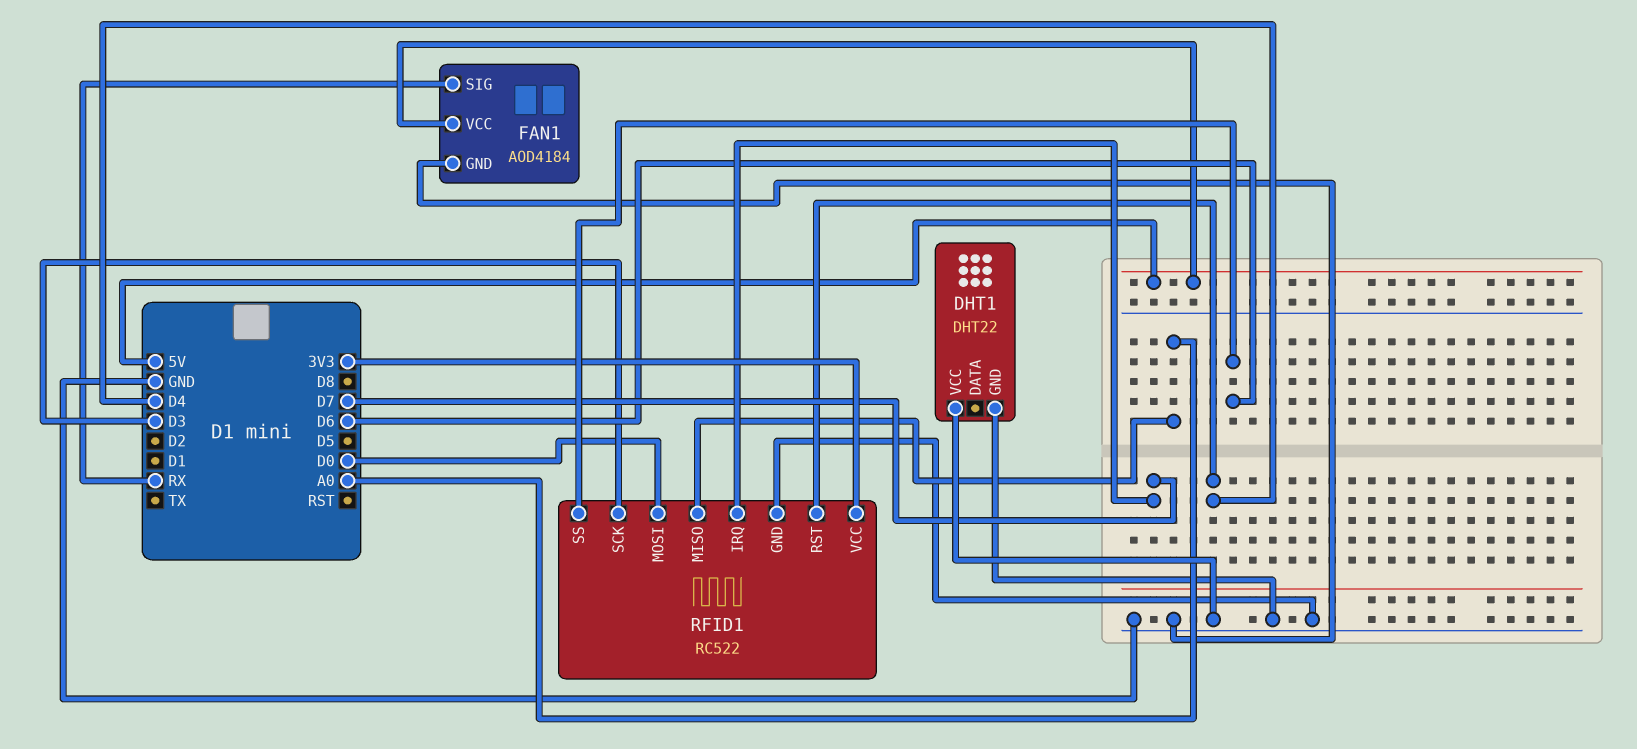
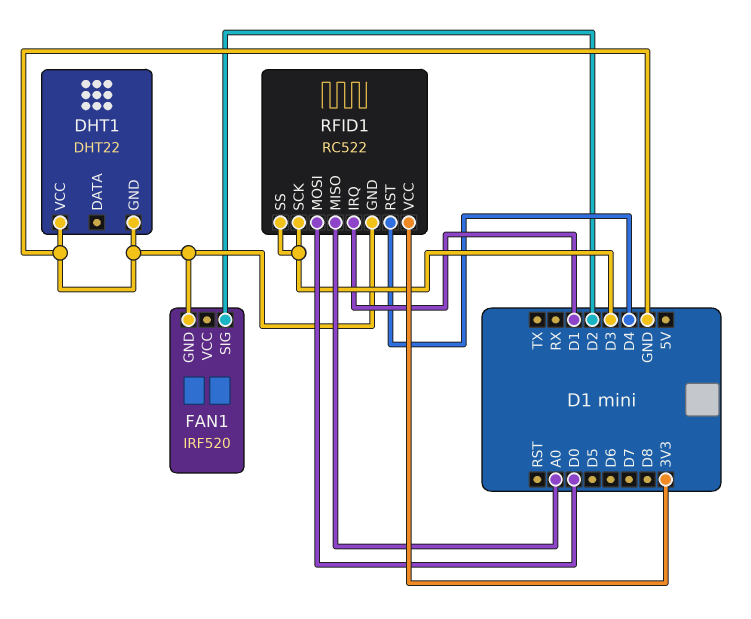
FAN1: AOD4184 -> IRF520
FAN1 pin SIG: RX -> D2
FAN1 pin VCC: 5V -> none
RFID1 pin IRQ: D7 -> D1
RFID1 pin SS: D6 -> D3

